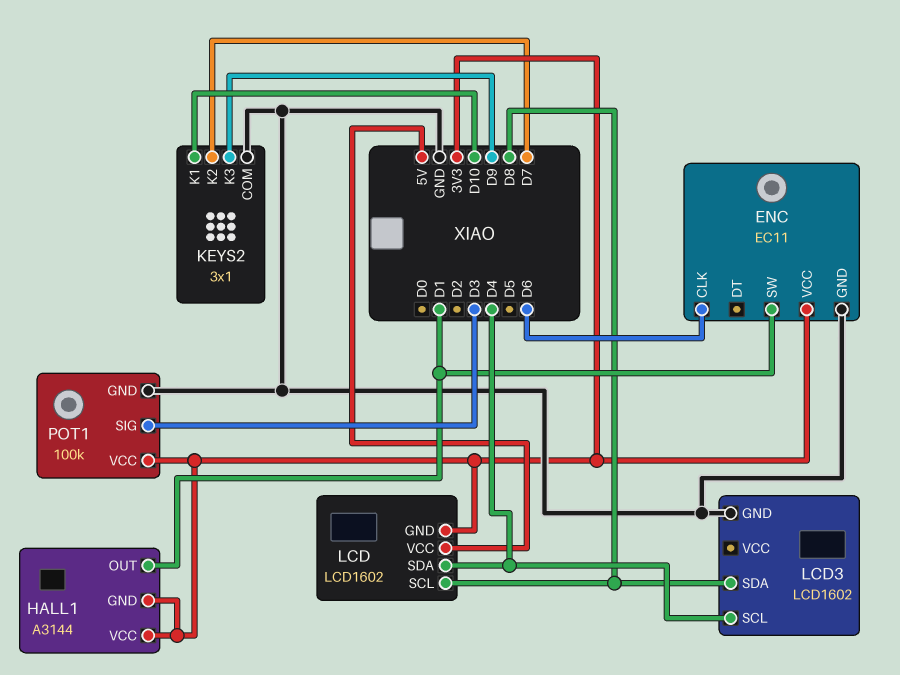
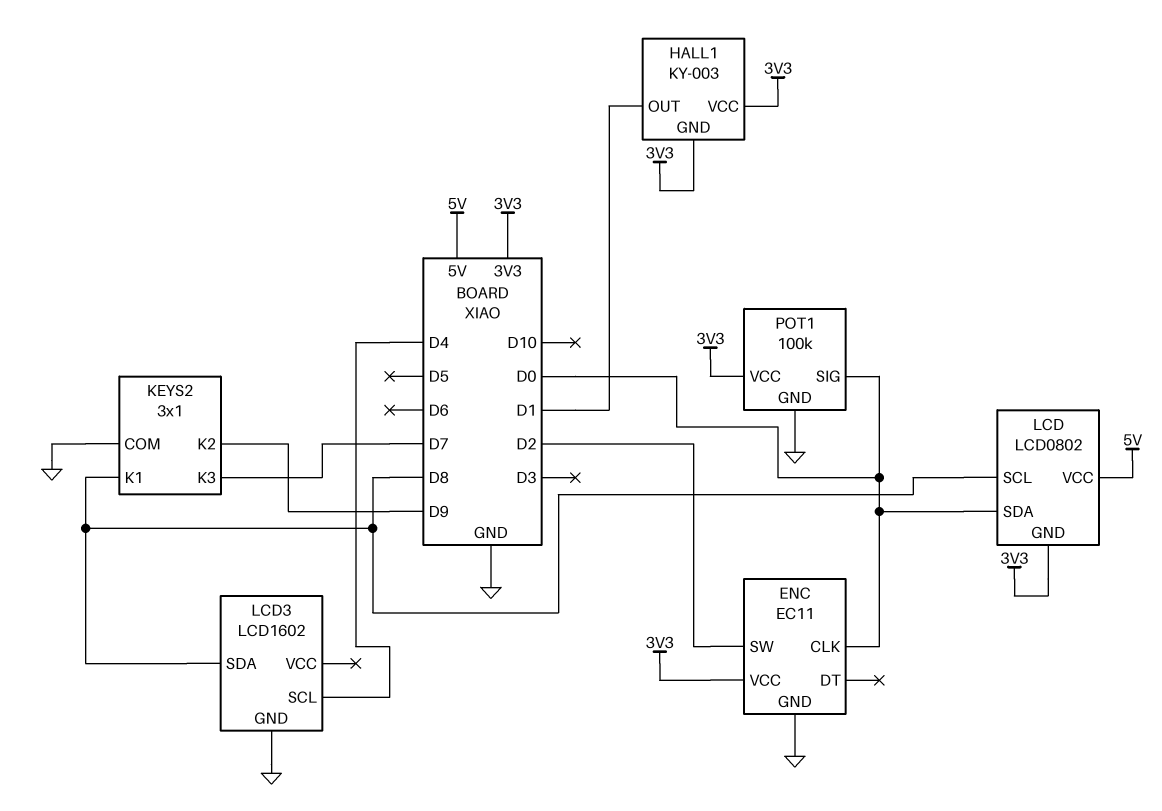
ENC pin CLK: D6 -> D0
ENC pin SW: D1 -> D2
HALL1: A3144 -> KY-003
KEYS2 pin K1: D10 -> D8
KEYS2 pin K2: D7 -> D9
KEYS2 pin K3: D9 -> D7
LCD: LCD1602 -> LCD0802
LCD pin SDA: D4 -> D0
POT1 pin SIG: D3 -> D0

